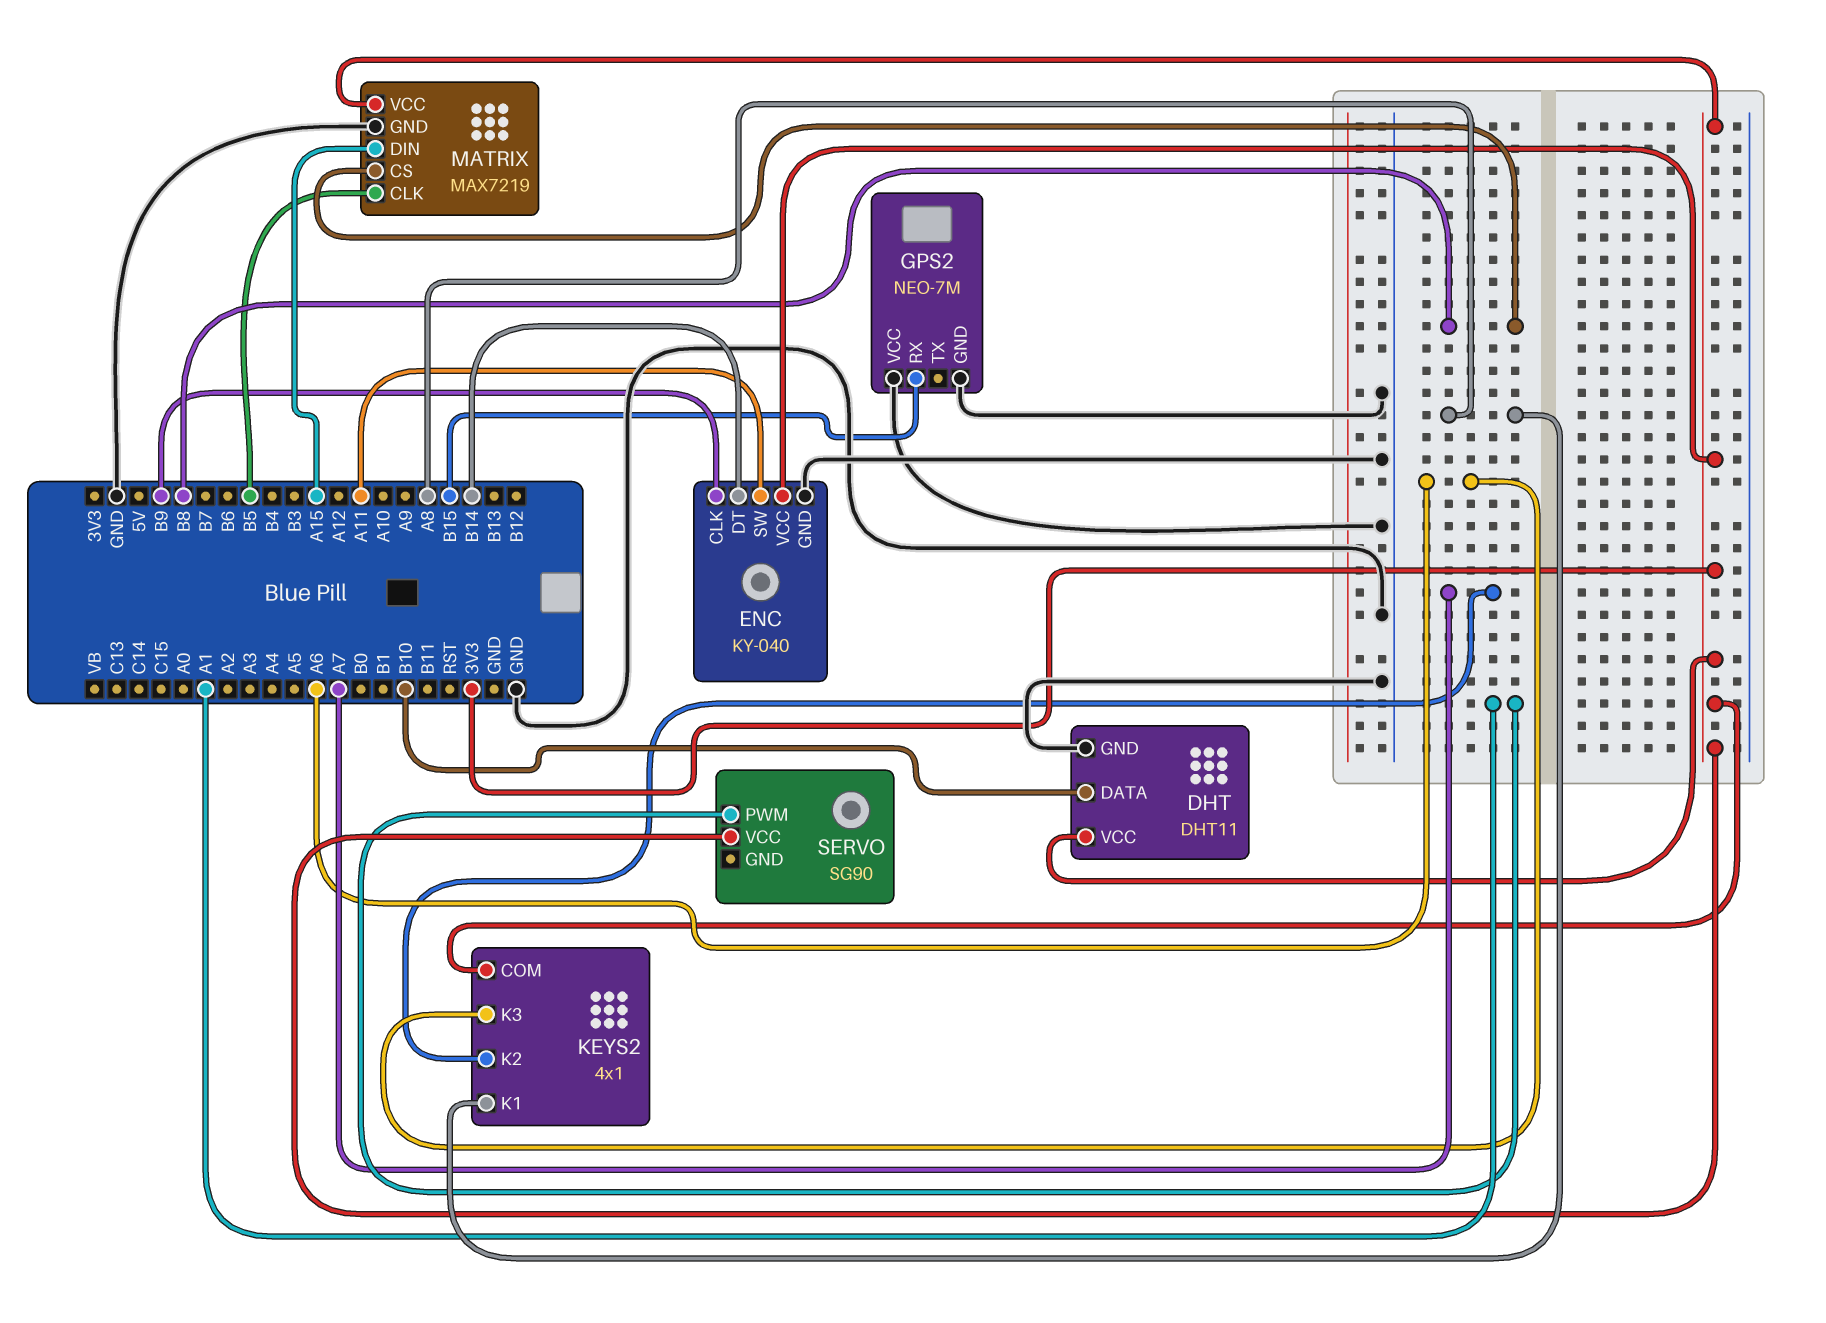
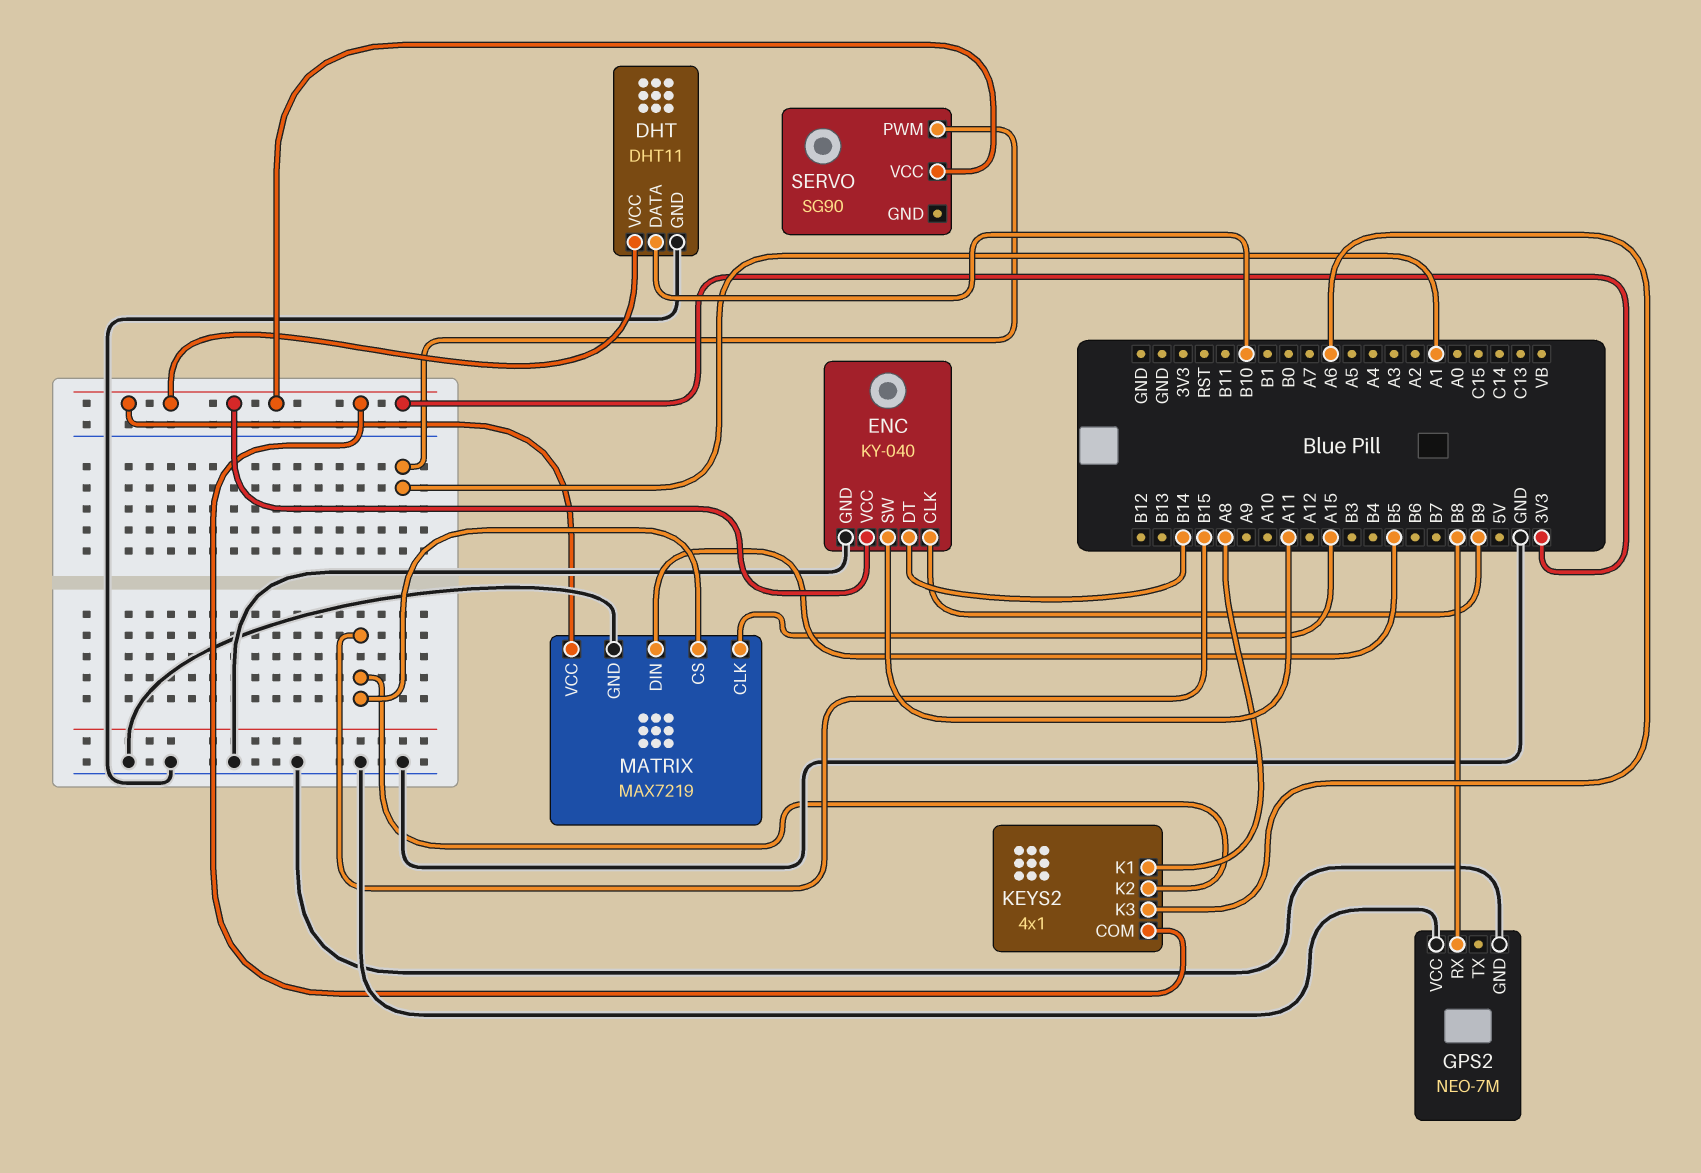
GPS2 pin RX: B15 -> B8
KEYS2 pin K2: A7 -> B15
MATRIX pin CLK: B5 -> A15
MATRIX pin CS: B8 -> B15
MATRIX pin DIN: A15 -> B5

